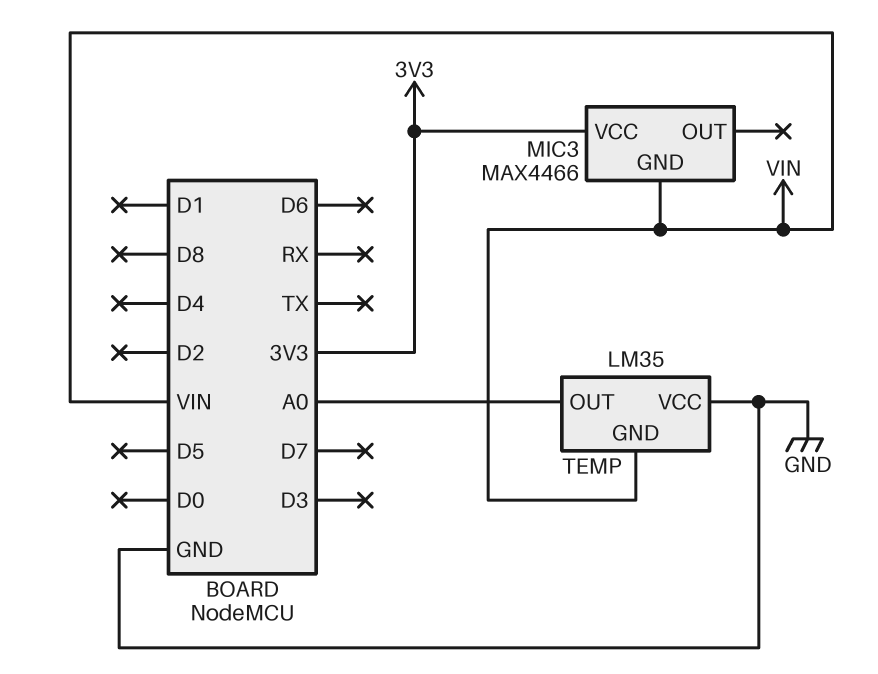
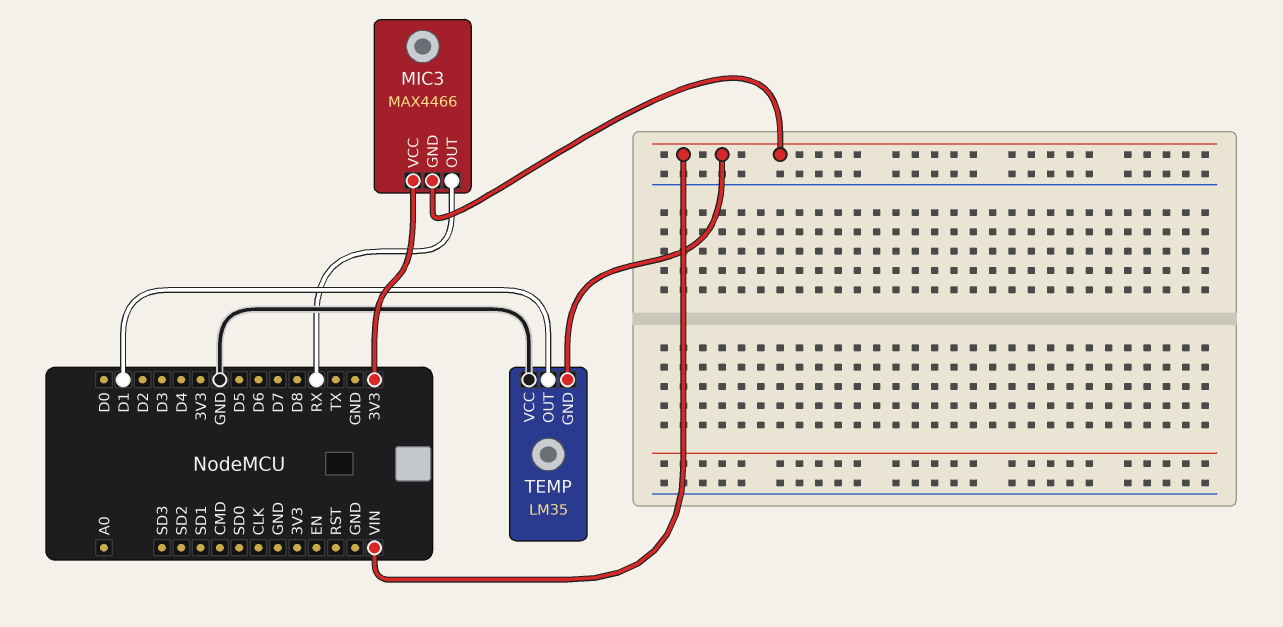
MIC3 pin OUT: none -> RX
TEMP pin OUT: A0 -> D1

